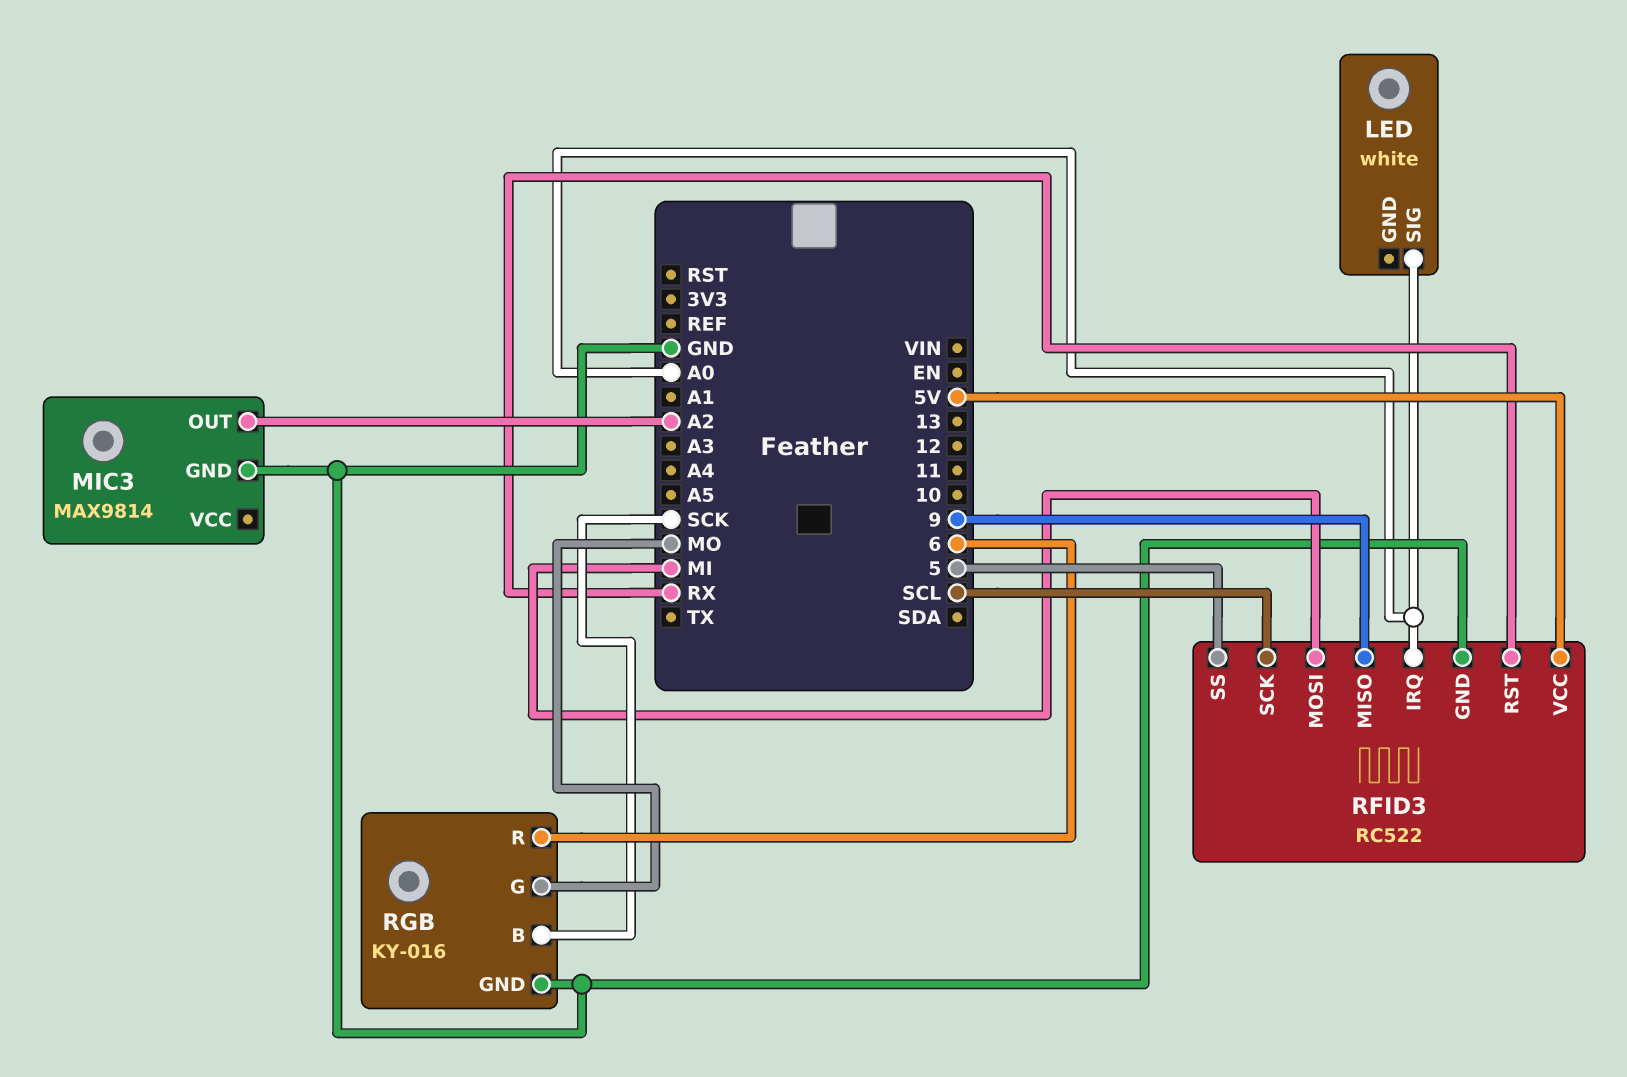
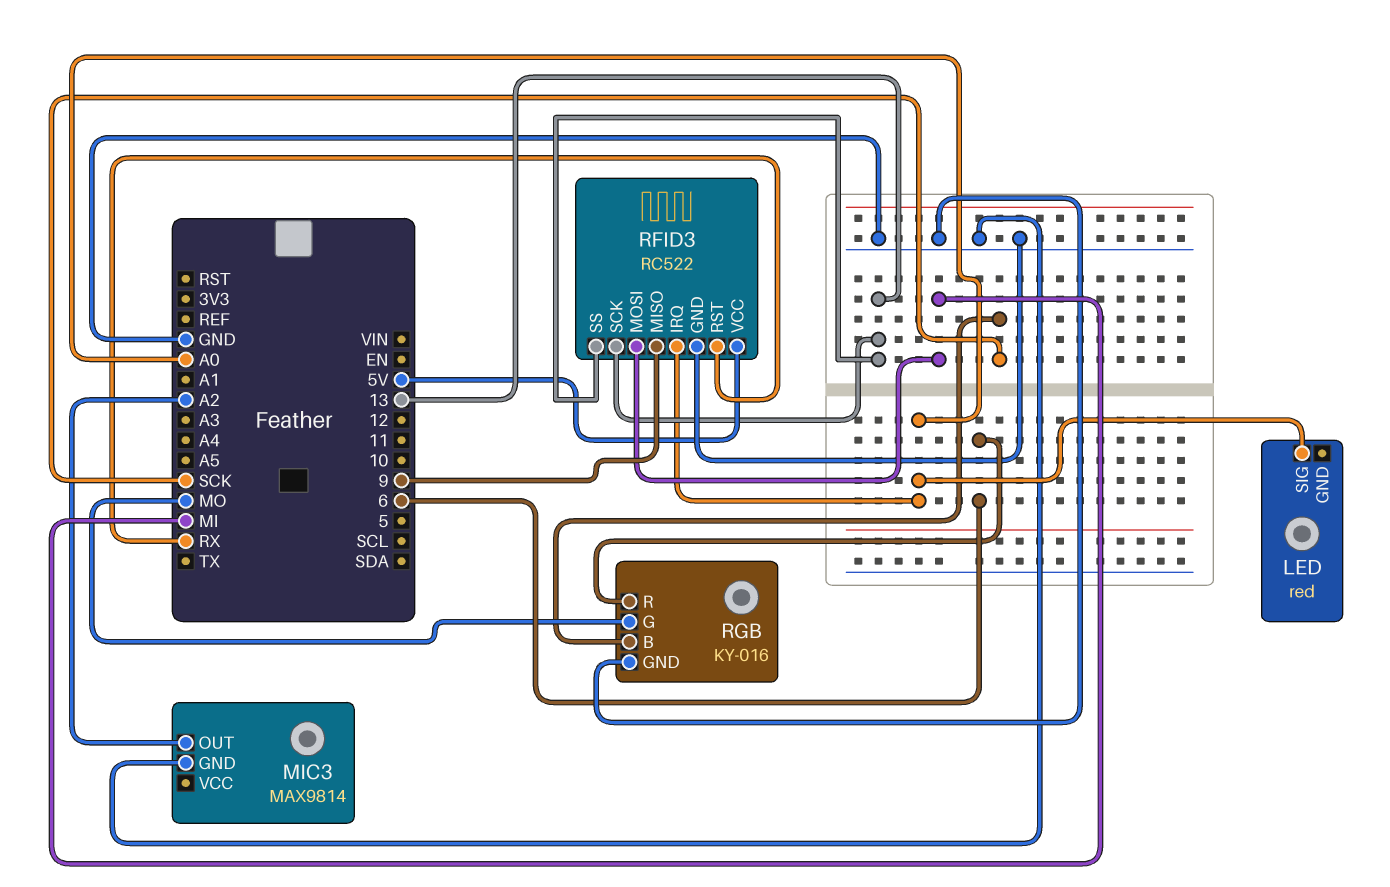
LED: white -> red
RFID3 pin SCK: SCL -> 13
RFID3 pin SS: 5 -> 13

